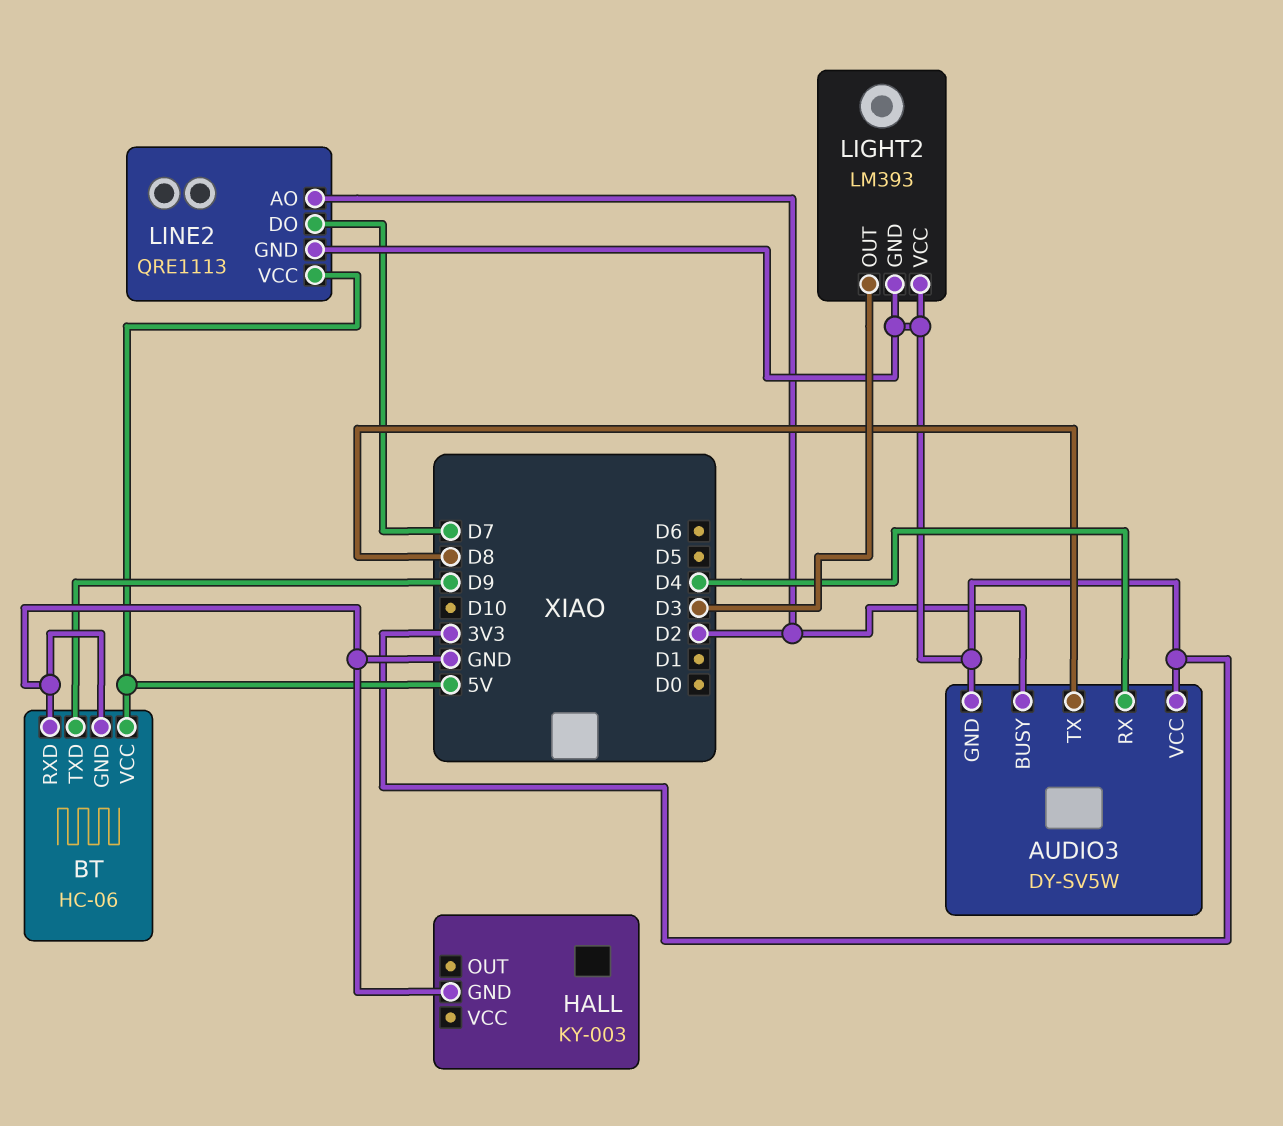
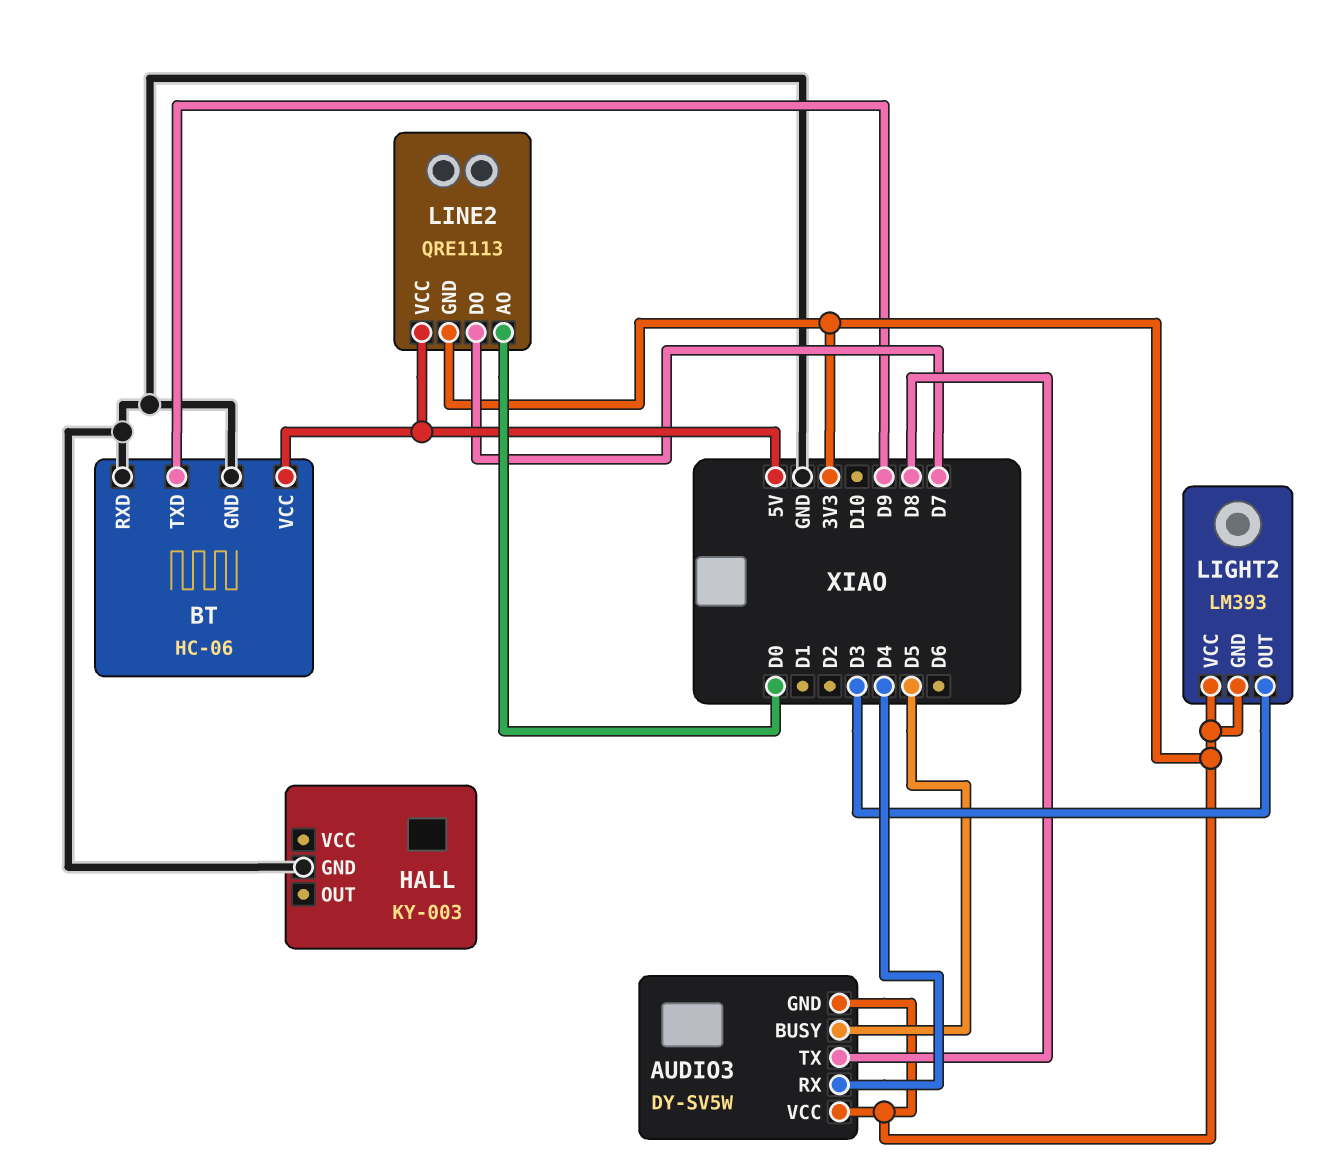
AUDIO3 pin BUSY: D2 -> D5
LINE2 pin AO: D2 -> D0

